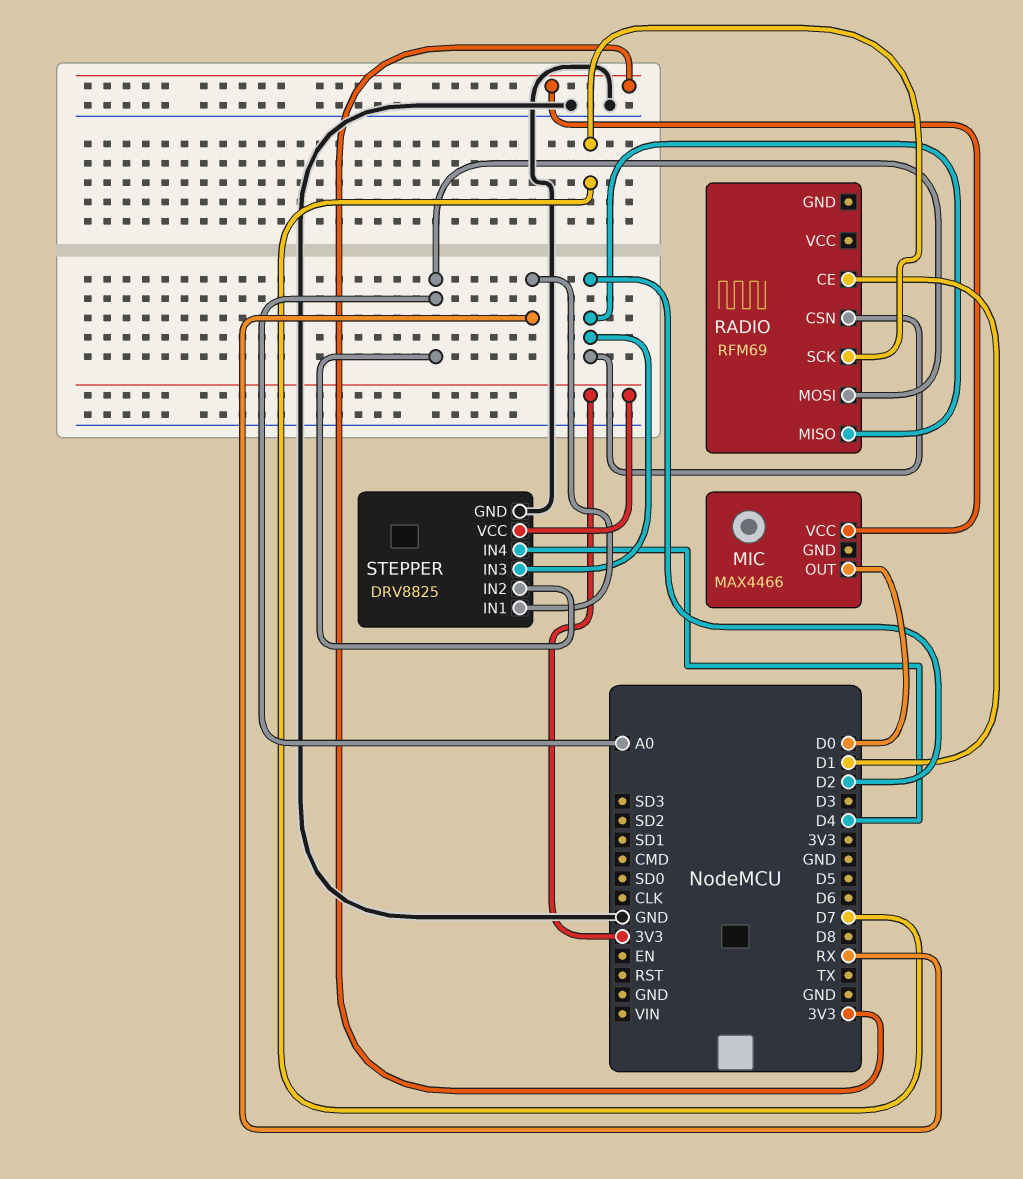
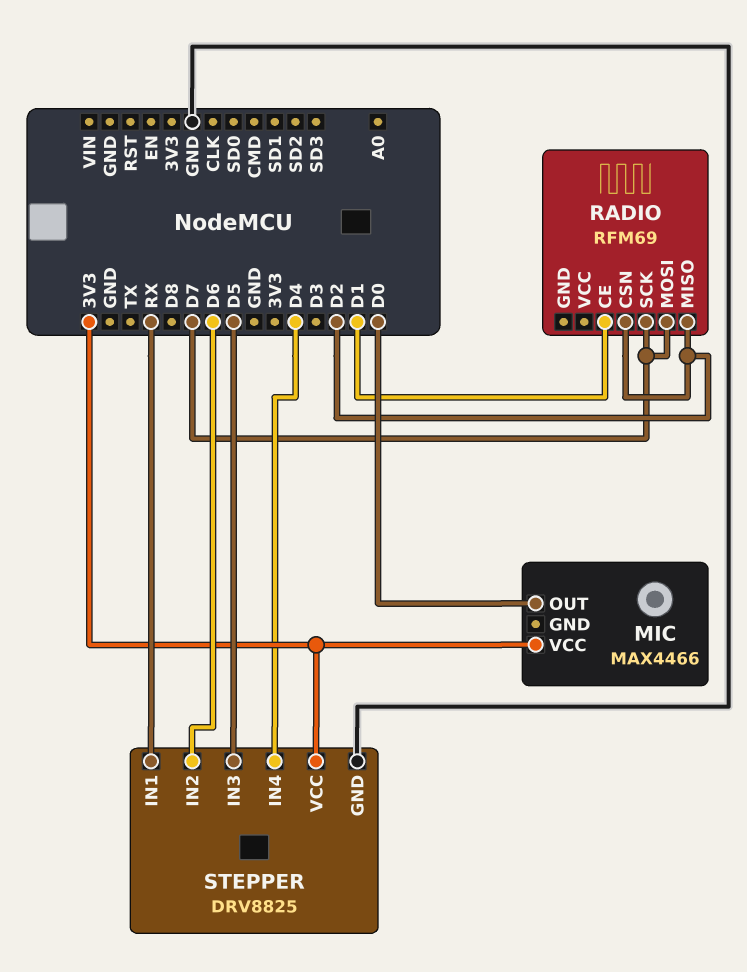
RADIO pin MOSI: A0 -> D7
STEPPER pin IN2: A0 -> D6
STEPPER pin IN3: D2 -> D5

